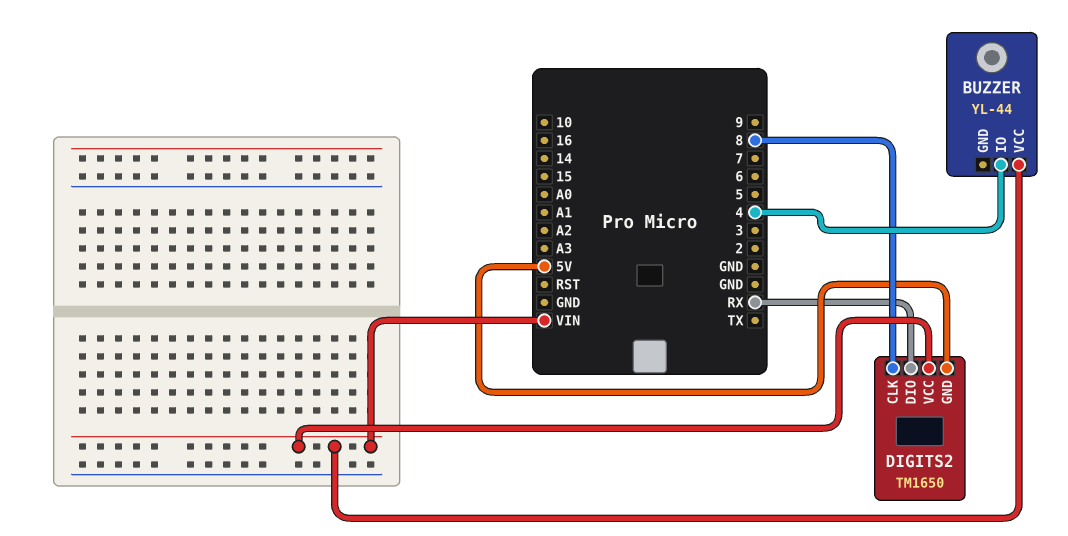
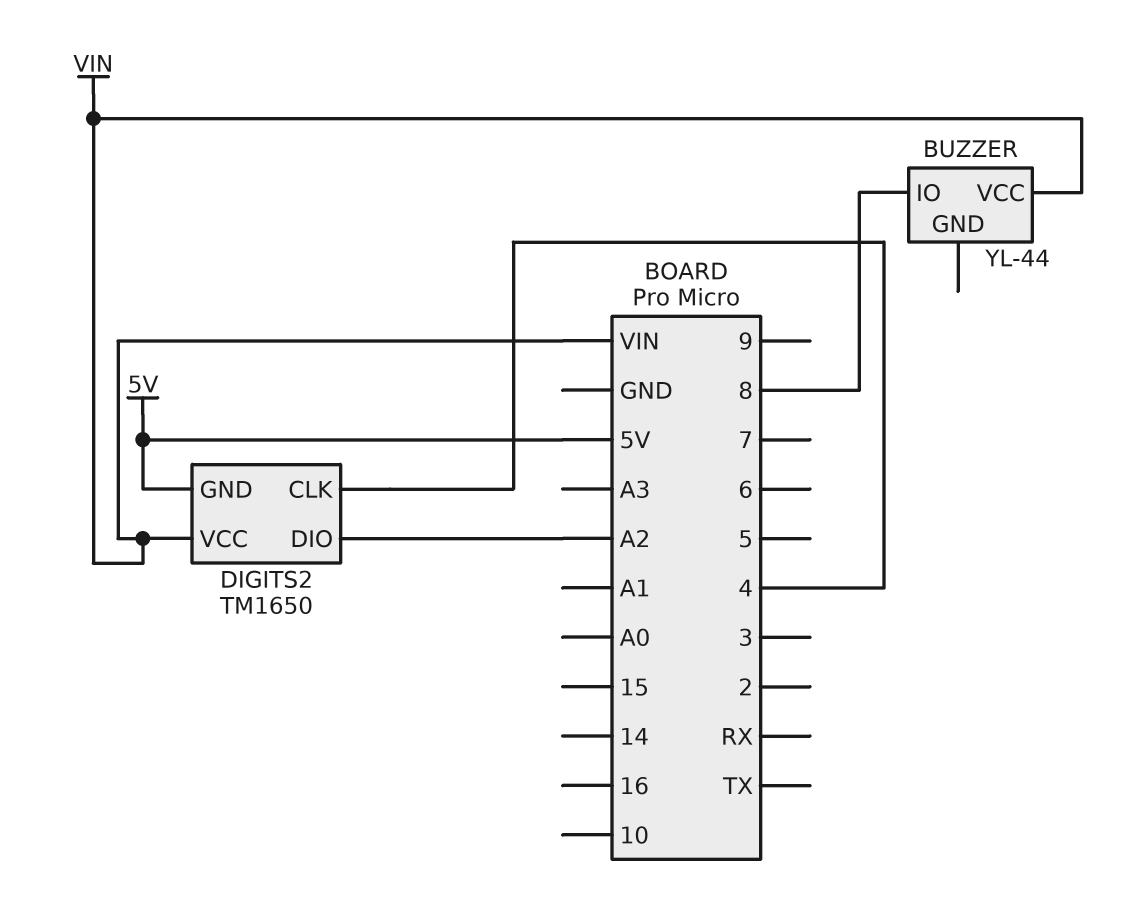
BUZZER pin IO: 4 -> 8
DIGITS2 pin CLK: 8 -> 4
DIGITS2 pin DIO: RX -> A2

